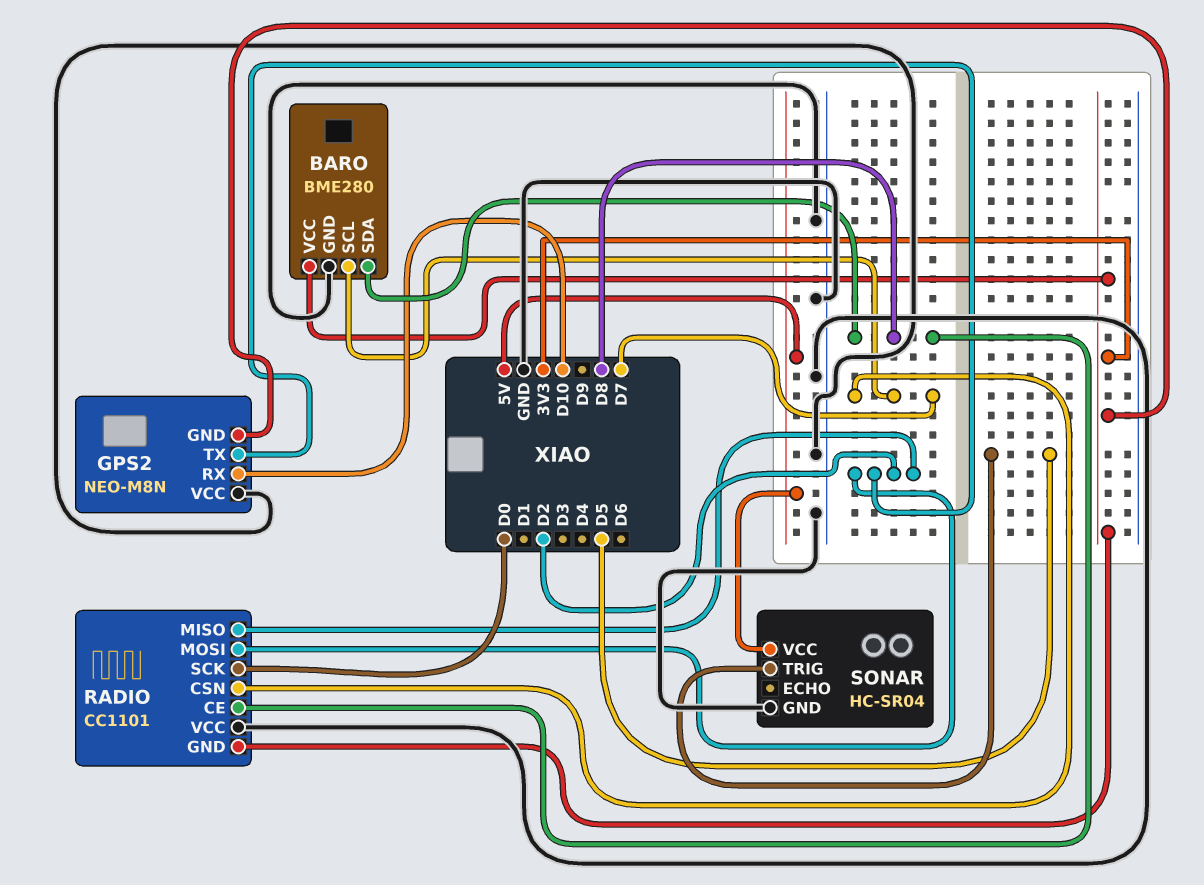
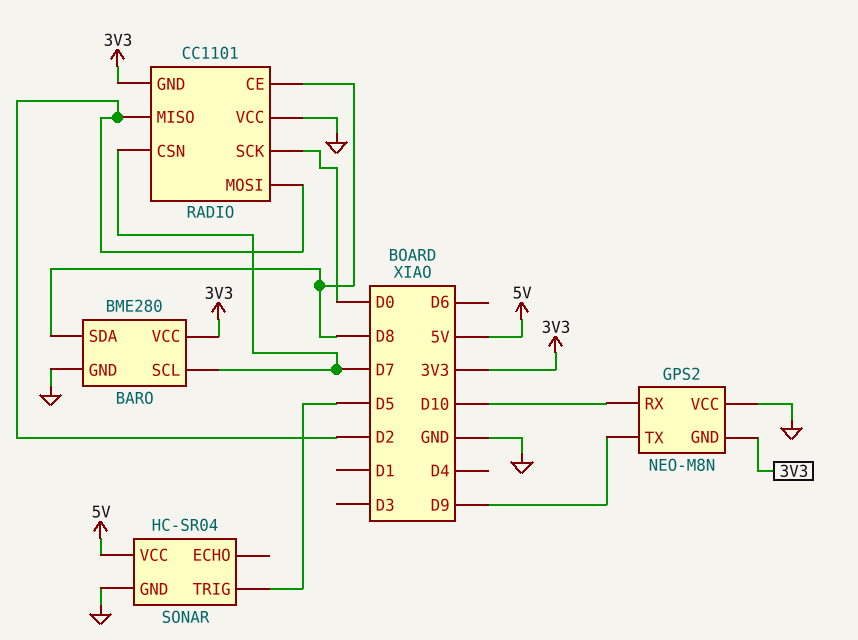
GPS2 pin TX: D2 -> D9

